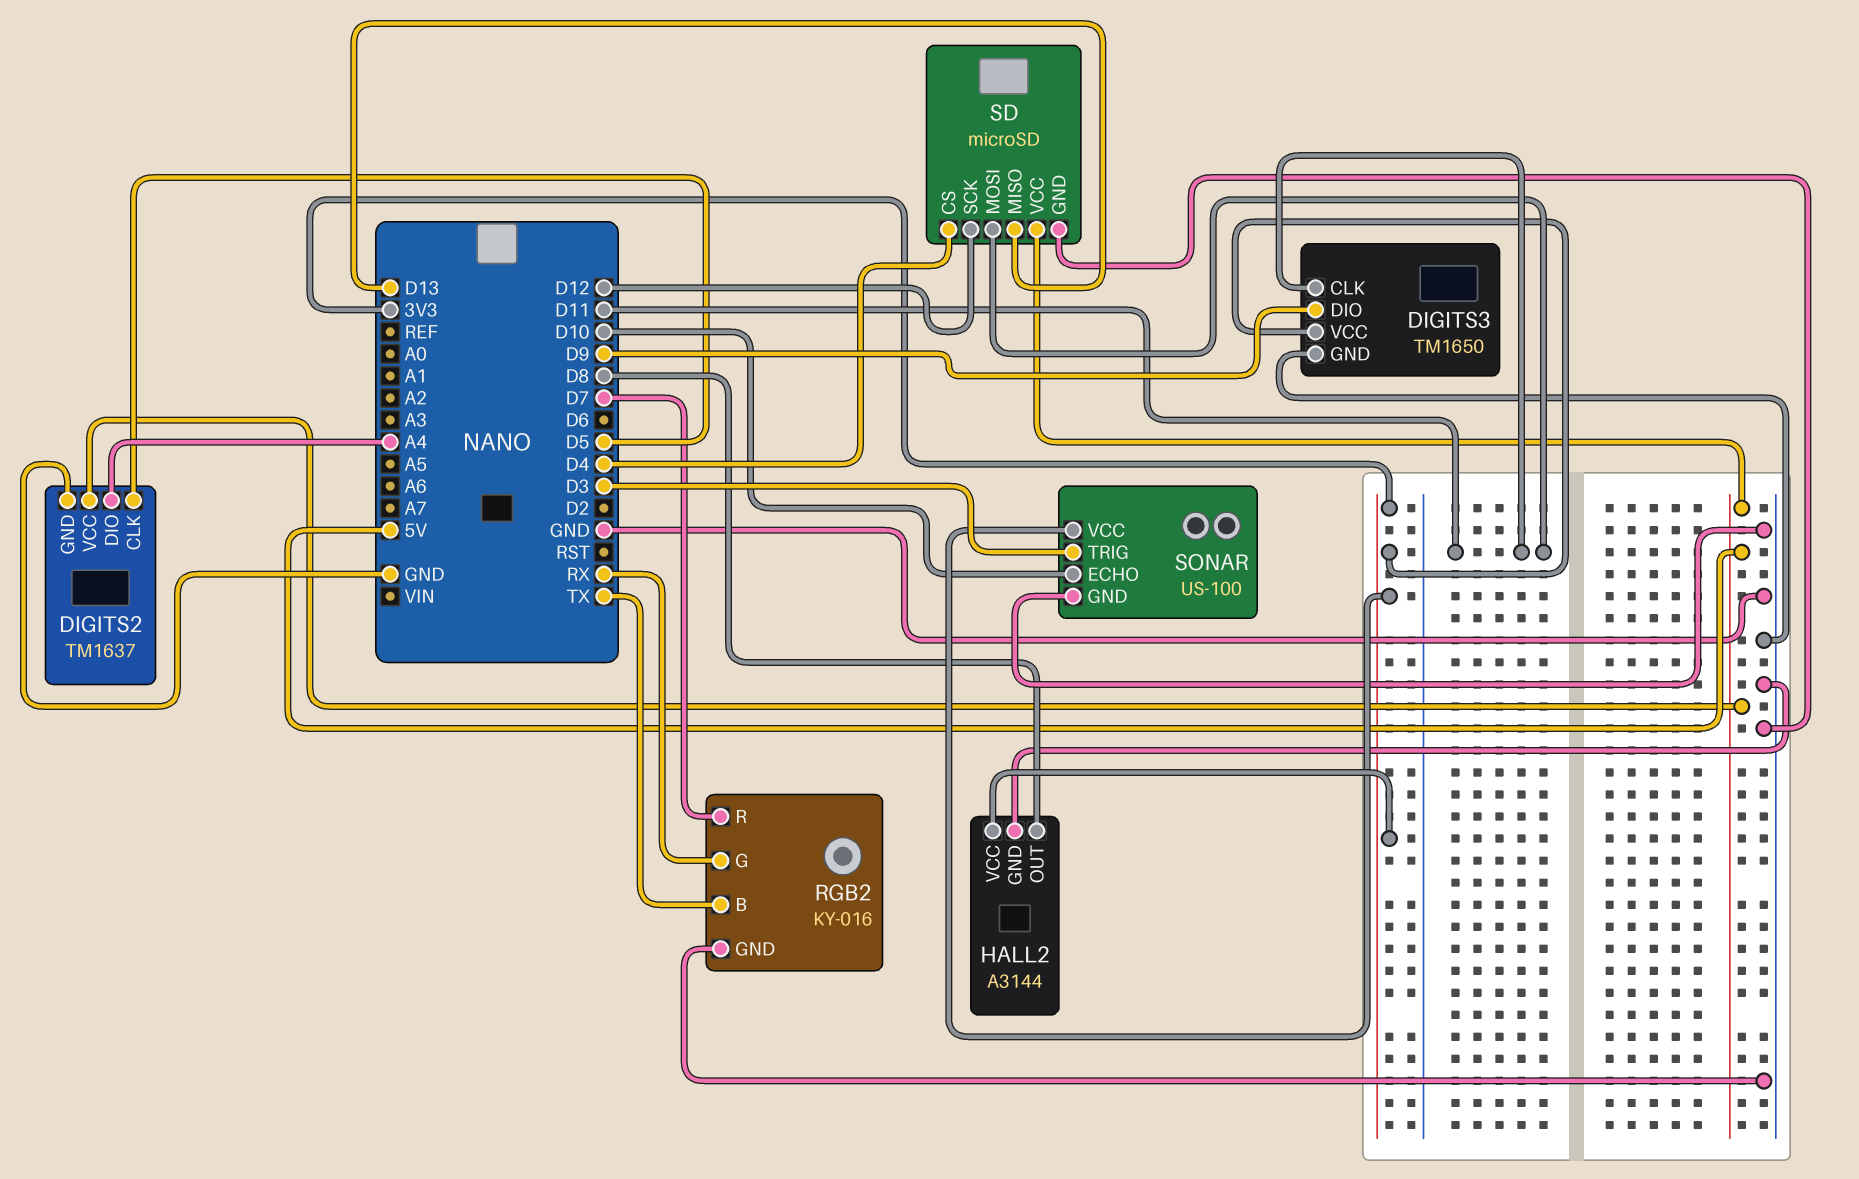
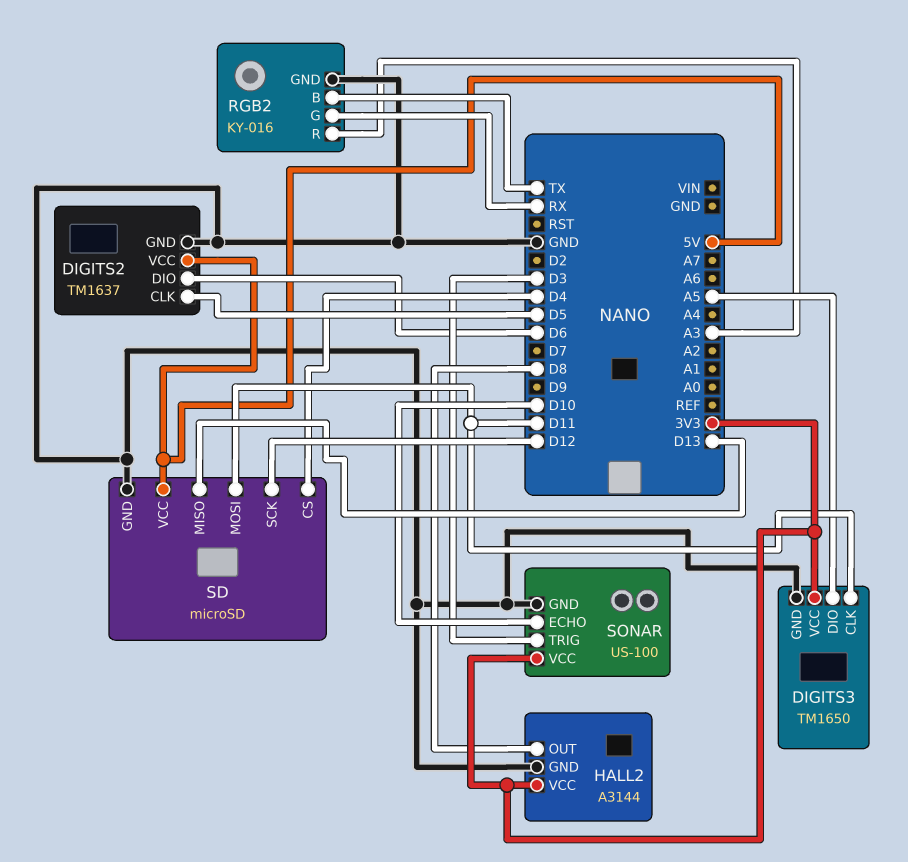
DIGITS2 pin DIO: A4 -> D6
DIGITS3 pin DIO: D9 -> A5
RGB2 pin R: D7 -> A3

